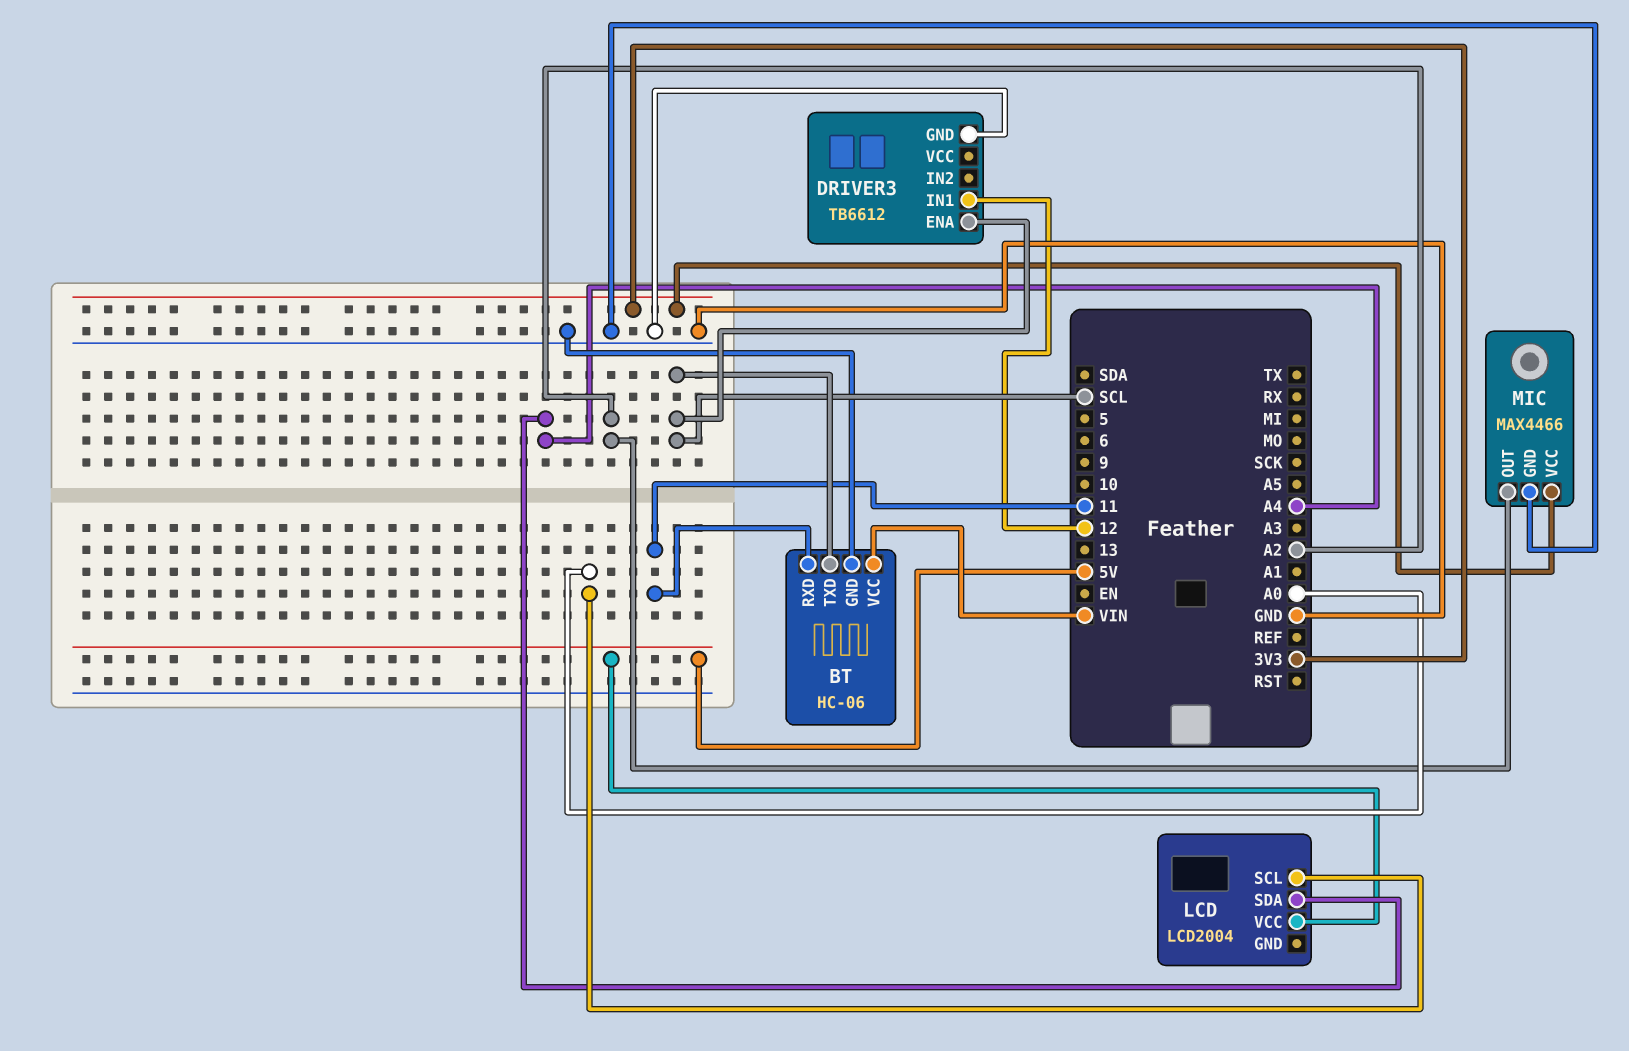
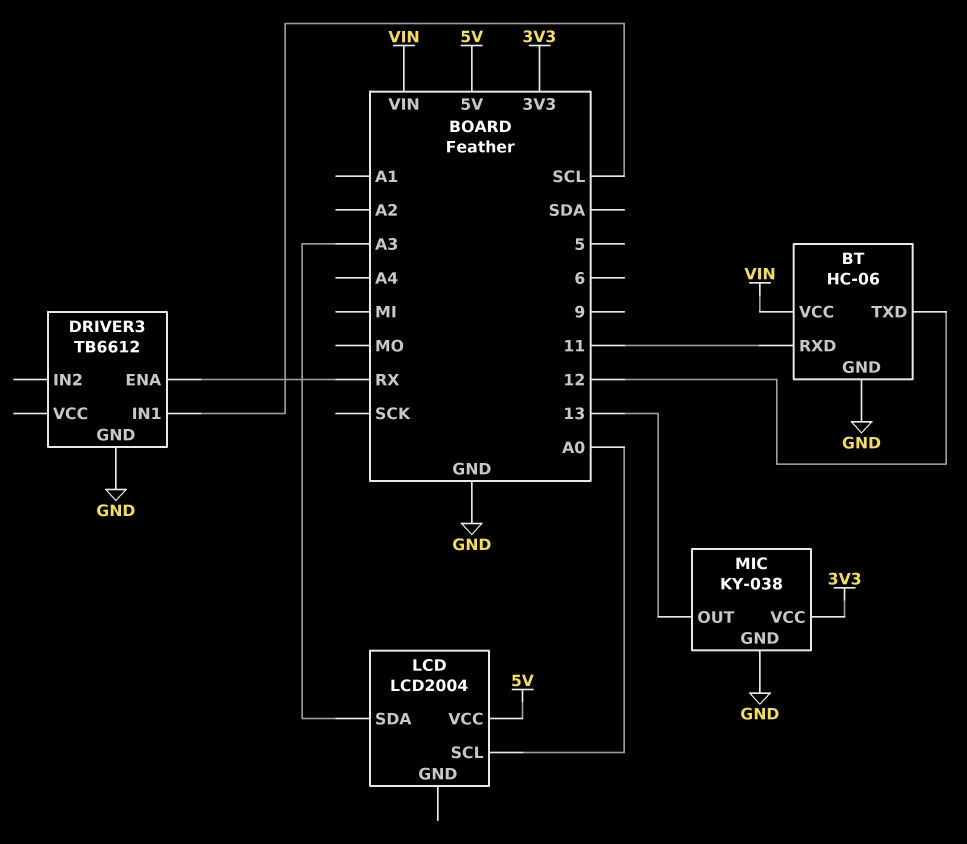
BT pin TXD: SCL -> 12
DRIVER3 pin ENA: SCL -> RX
DRIVER3 pin IN1: 12 -> SCL
LCD pin SDA: A4 -> A3
MIC: MAX4466 -> KY-038
MIC pin OUT: A2 -> 13

